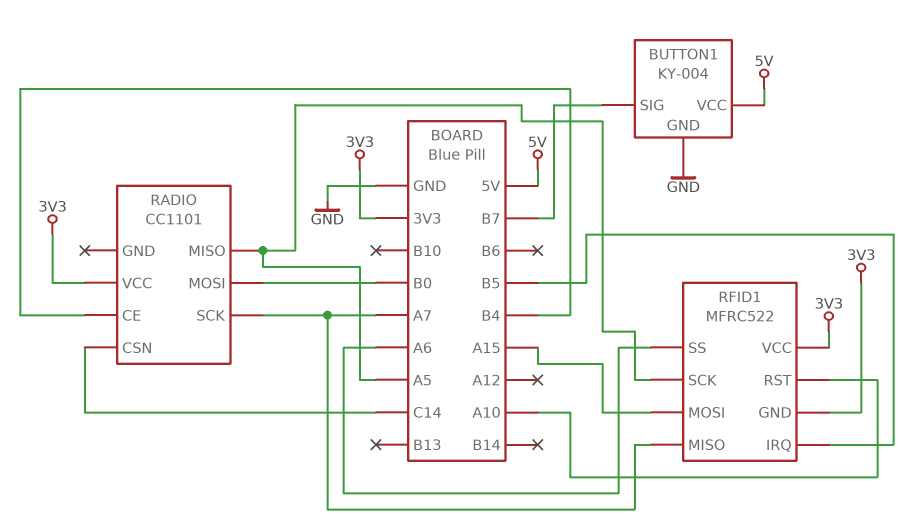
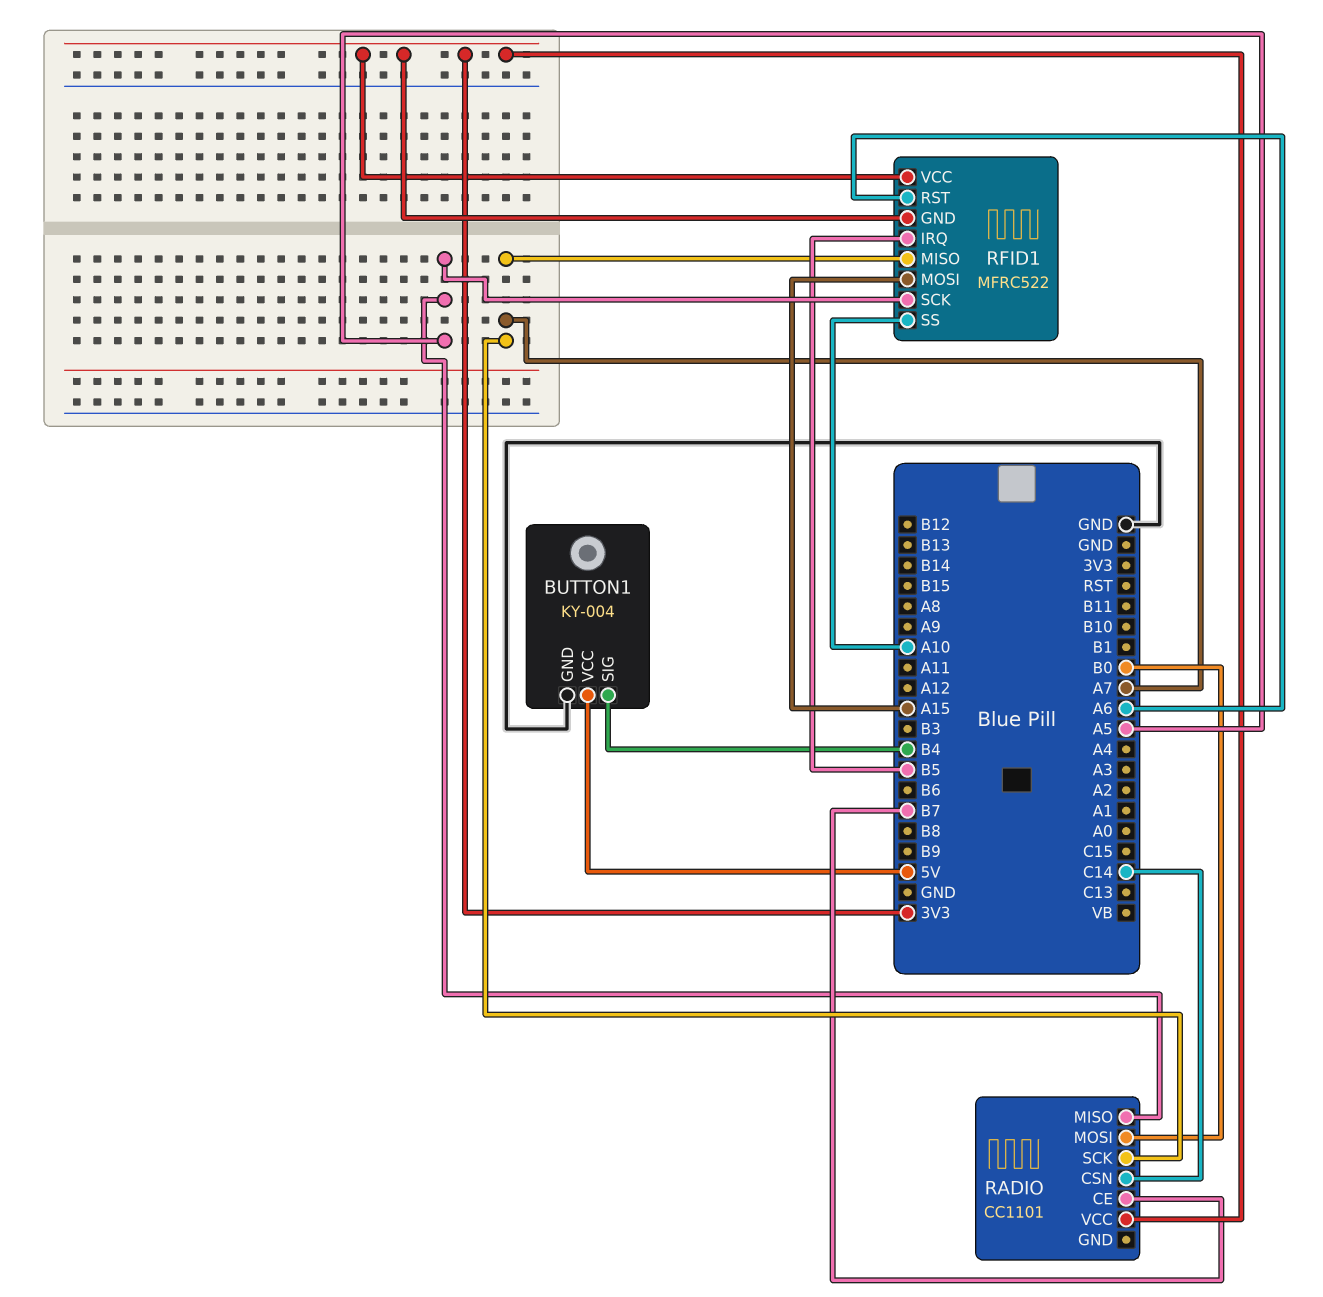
BUTTON1 pin SIG: B7 -> B4
RADIO pin CE: B4 -> B7
RFID1 pin RST: A10 -> A6
RFID1 pin SS: A6 -> A10

